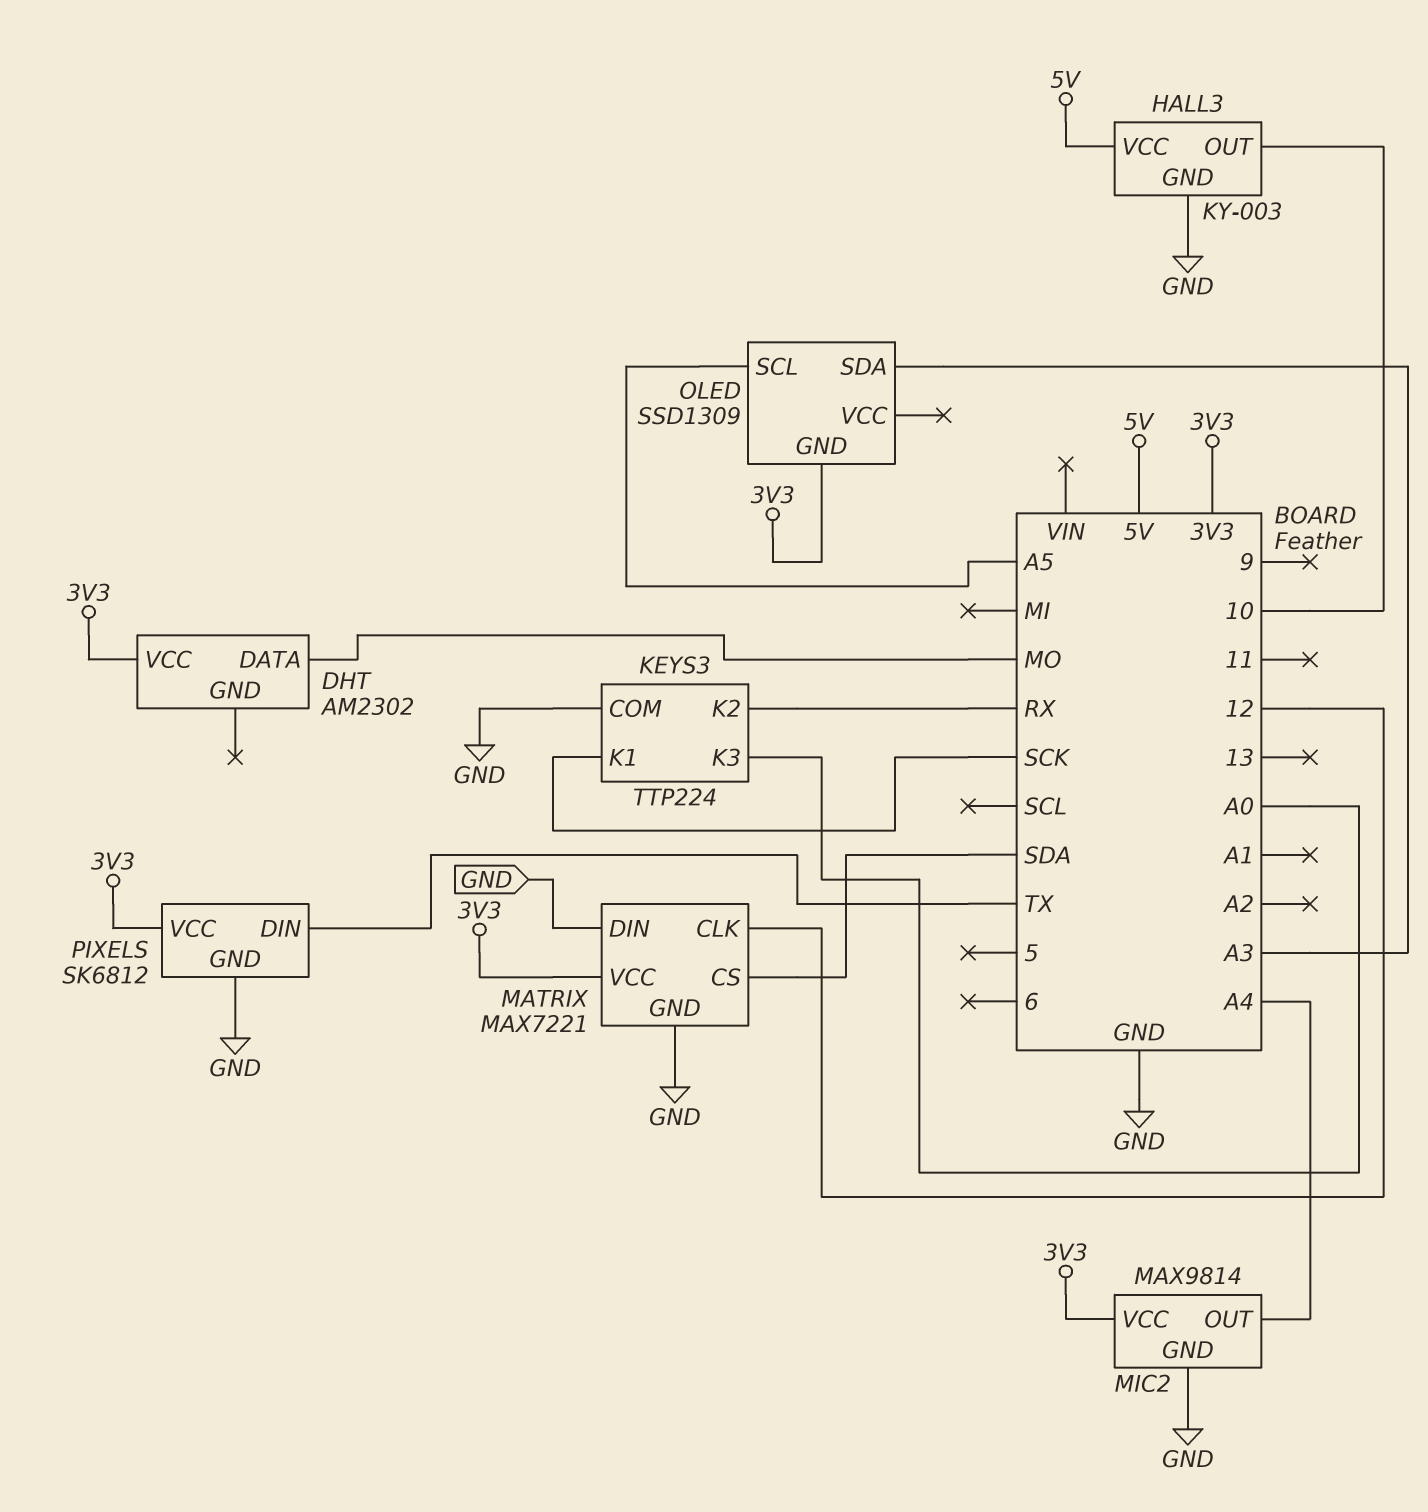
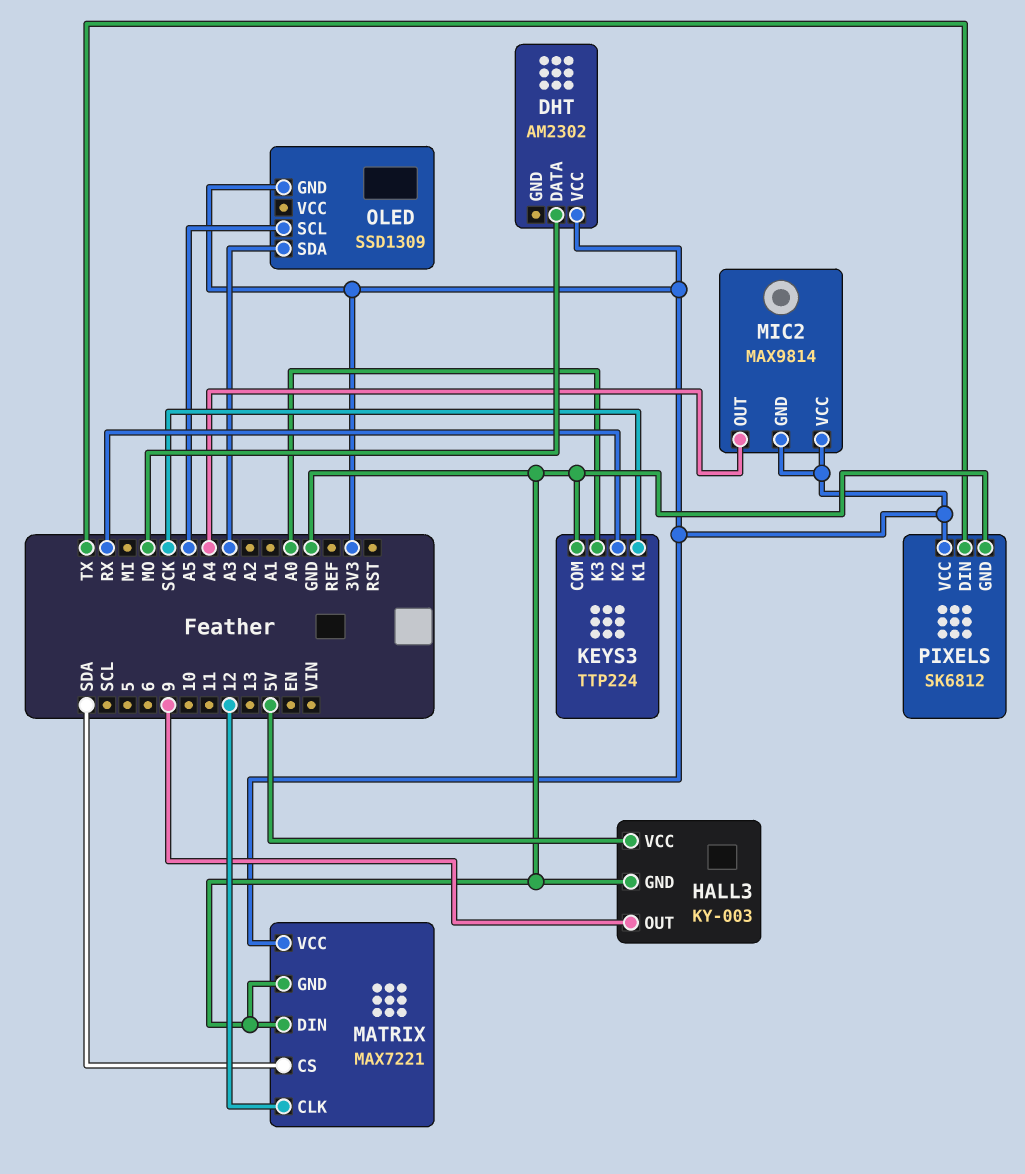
HALL3 pin OUT: 10 -> 9
MIC2 pin GND: GND -> 3V3

